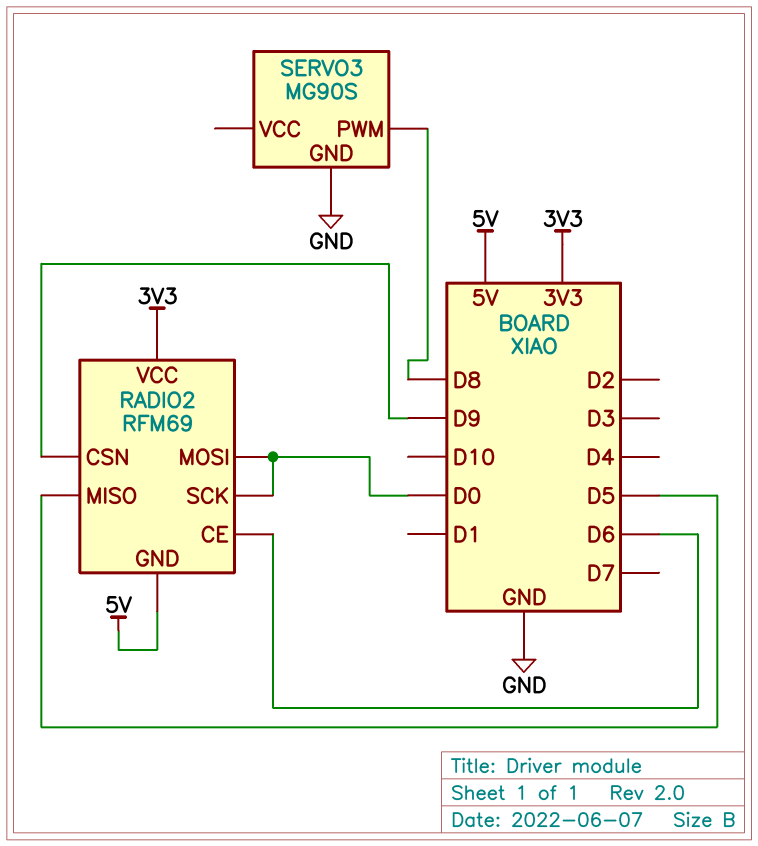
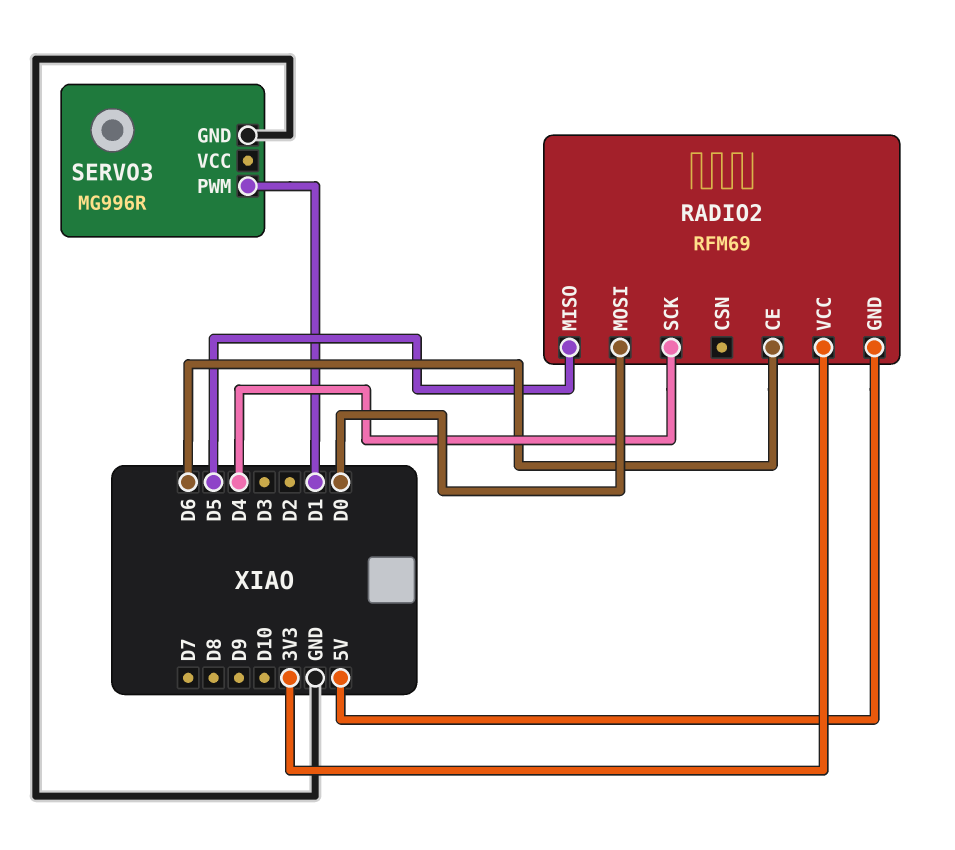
RADIO2 pin CSN: D9 -> none
RADIO2 pin SCK: D0 -> D4
SERVO3: MG90S -> MG996R
SERVO3 pin PWM: D8 -> D1

